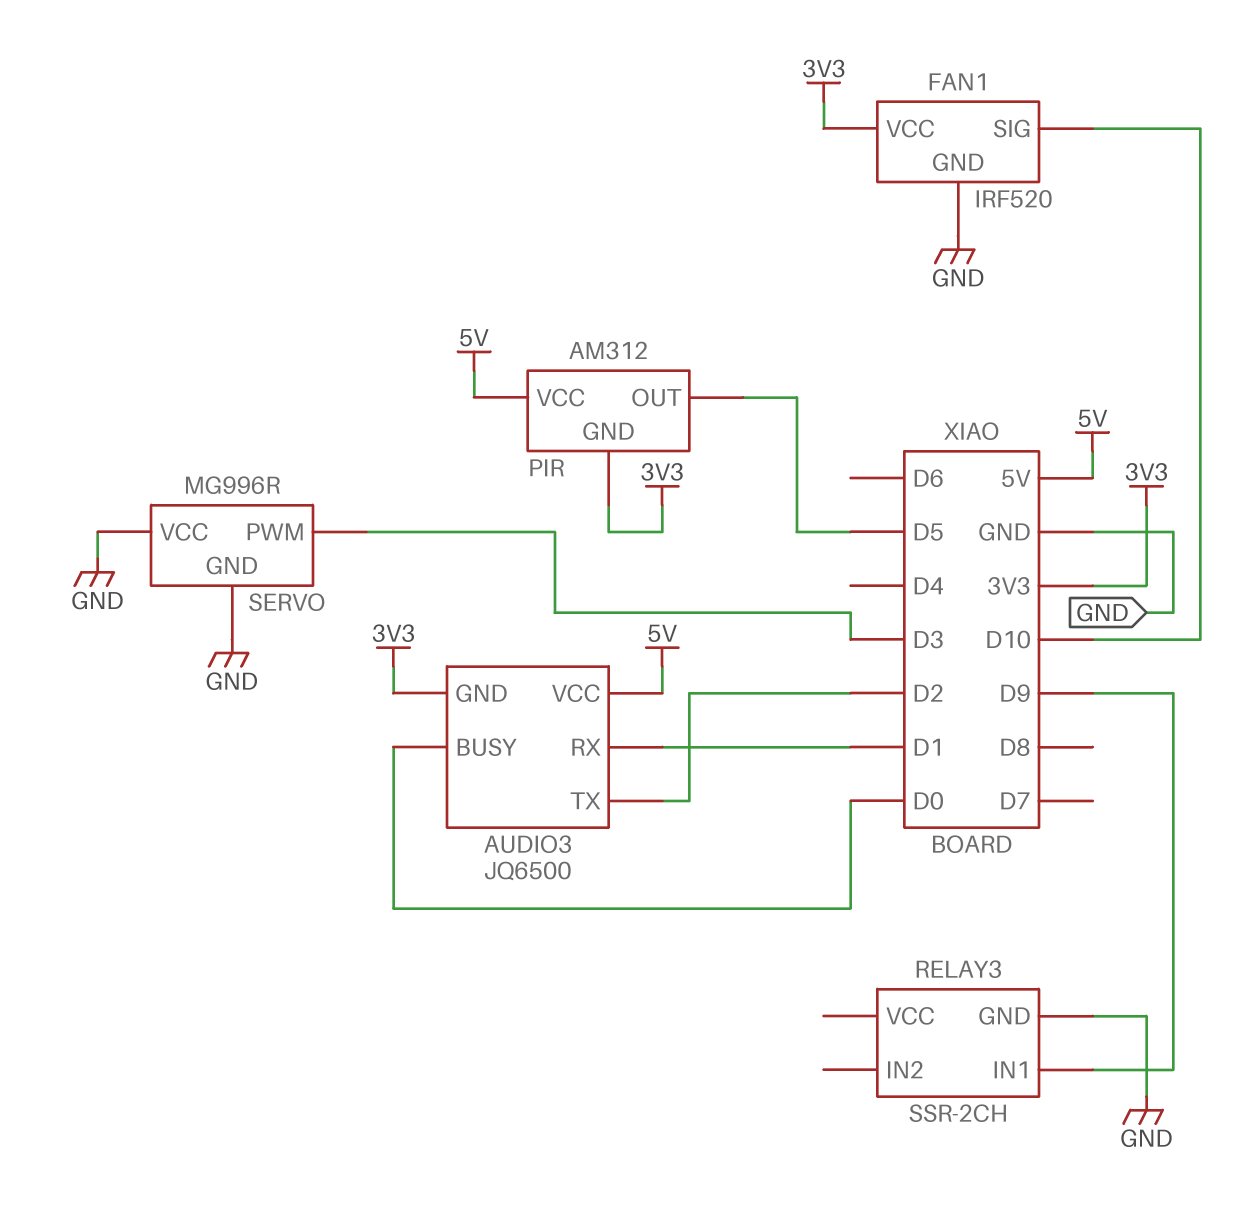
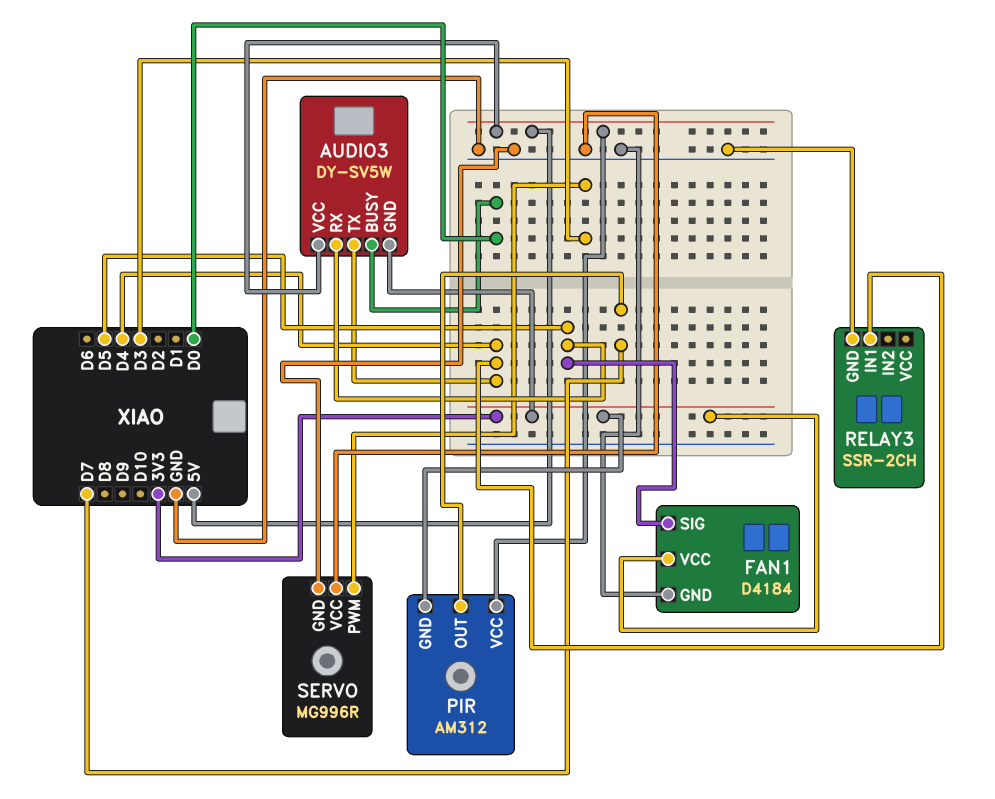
AUDIO3: JQ6500 -> DY-SV5W
AUDIO3 pin RX: D1 -> D5
AUDIO3 pin TX: D2 -> D4
FAN1: IRF520 -> D4184
FAN1 pin SIG: D10 -> D5
PIR pin OUT: D5 -> D7
RELAY3 pin IN1: D9 -> D4

